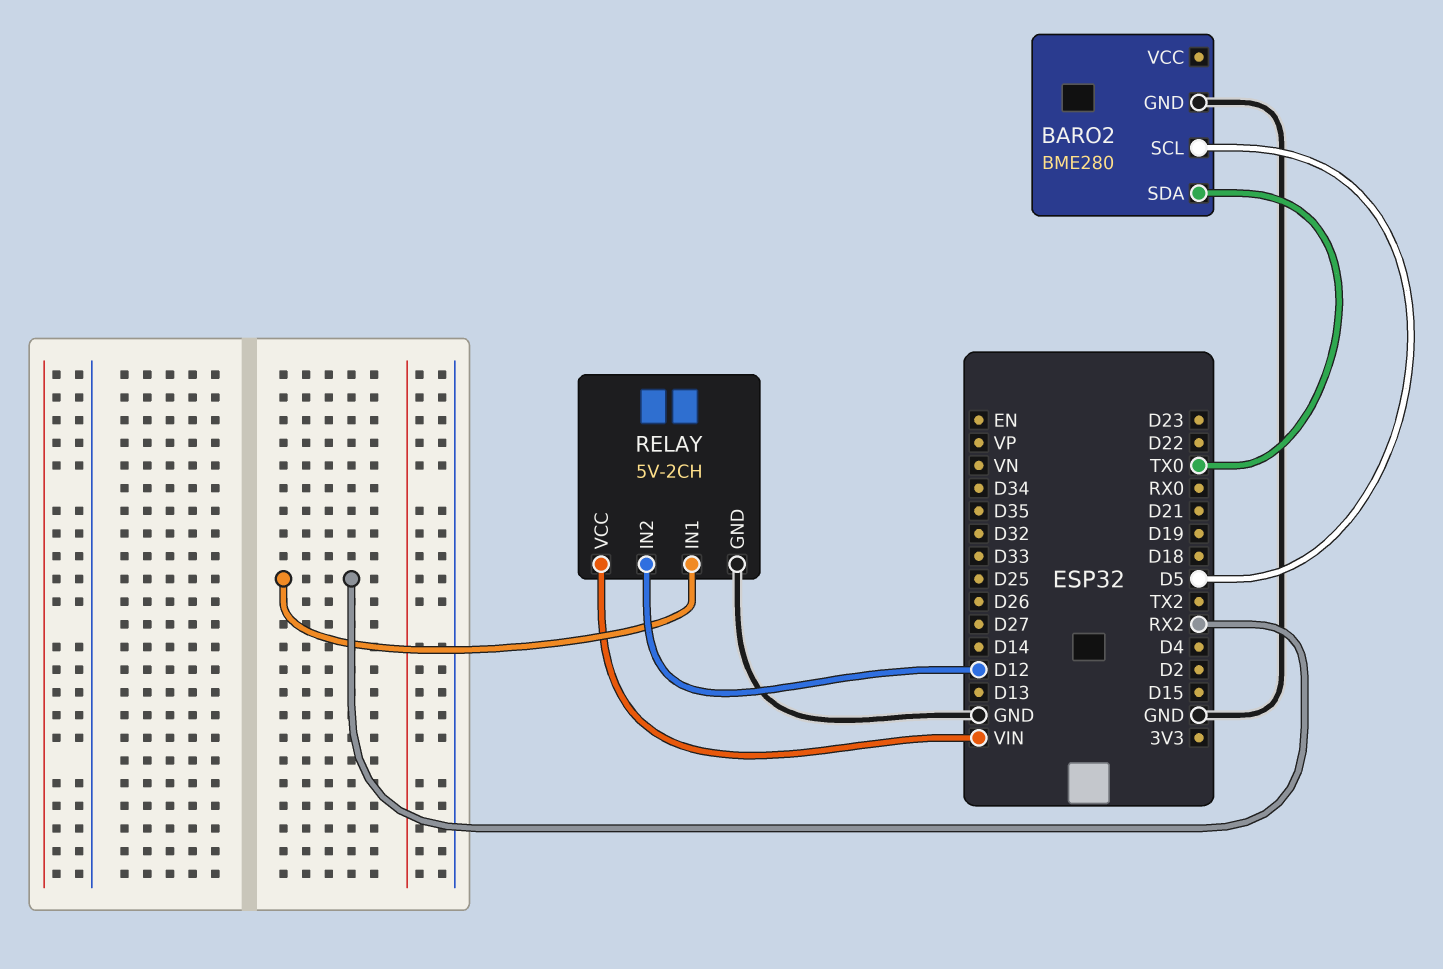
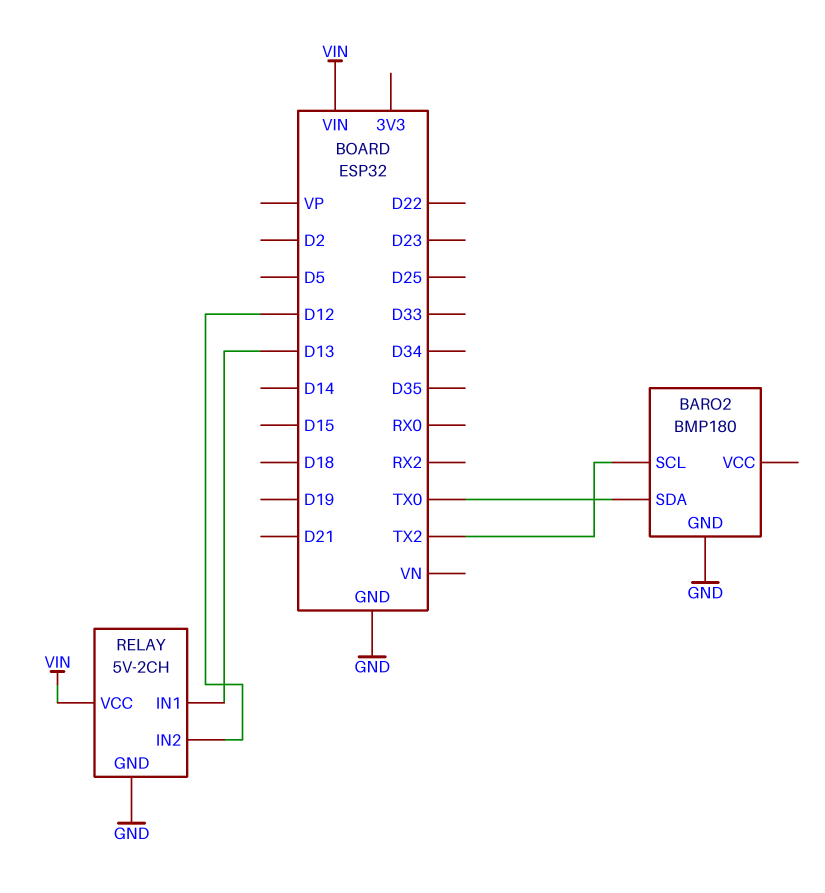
BARO2: BME280 -> BMP180
BARO2 pin SCL: D5 -> TX2
RELAY pin IN1: RX2 -> D13

